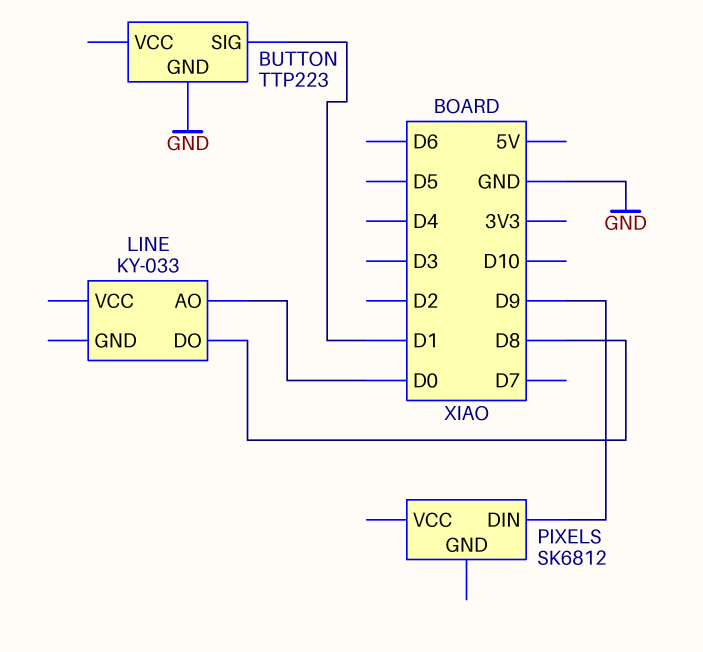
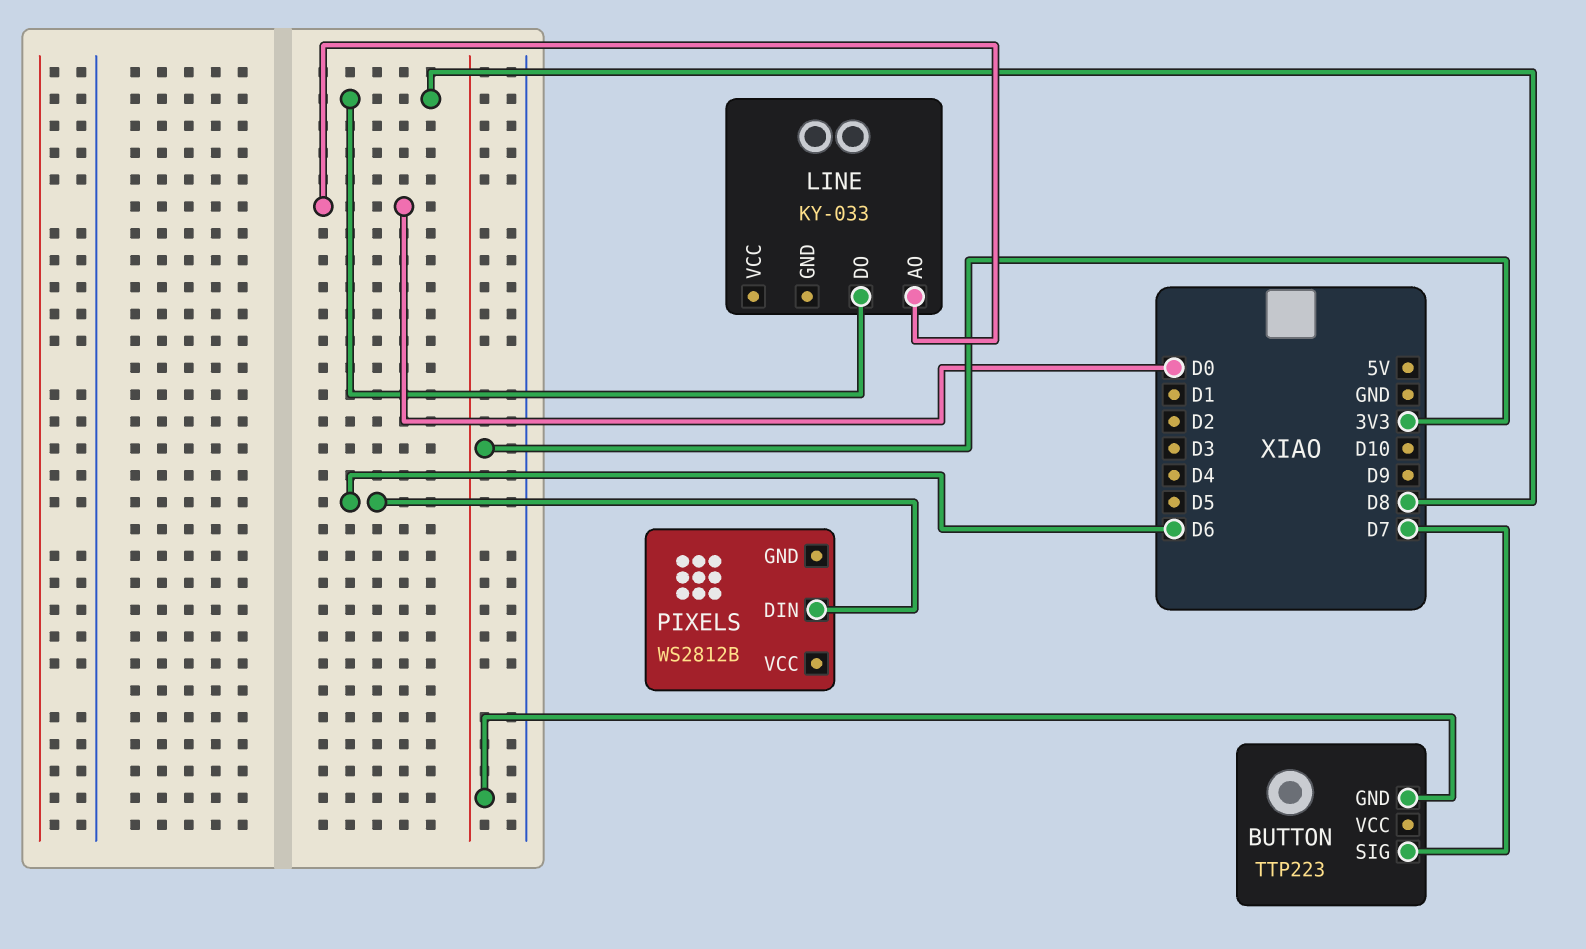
BUTTON pin GND: GND -> 3V3
BUTTON pin SIG: D1 -> D7
PIXELS: SK6812 -> WS2812B
PIXELS pin DIN: D9 -> D6

